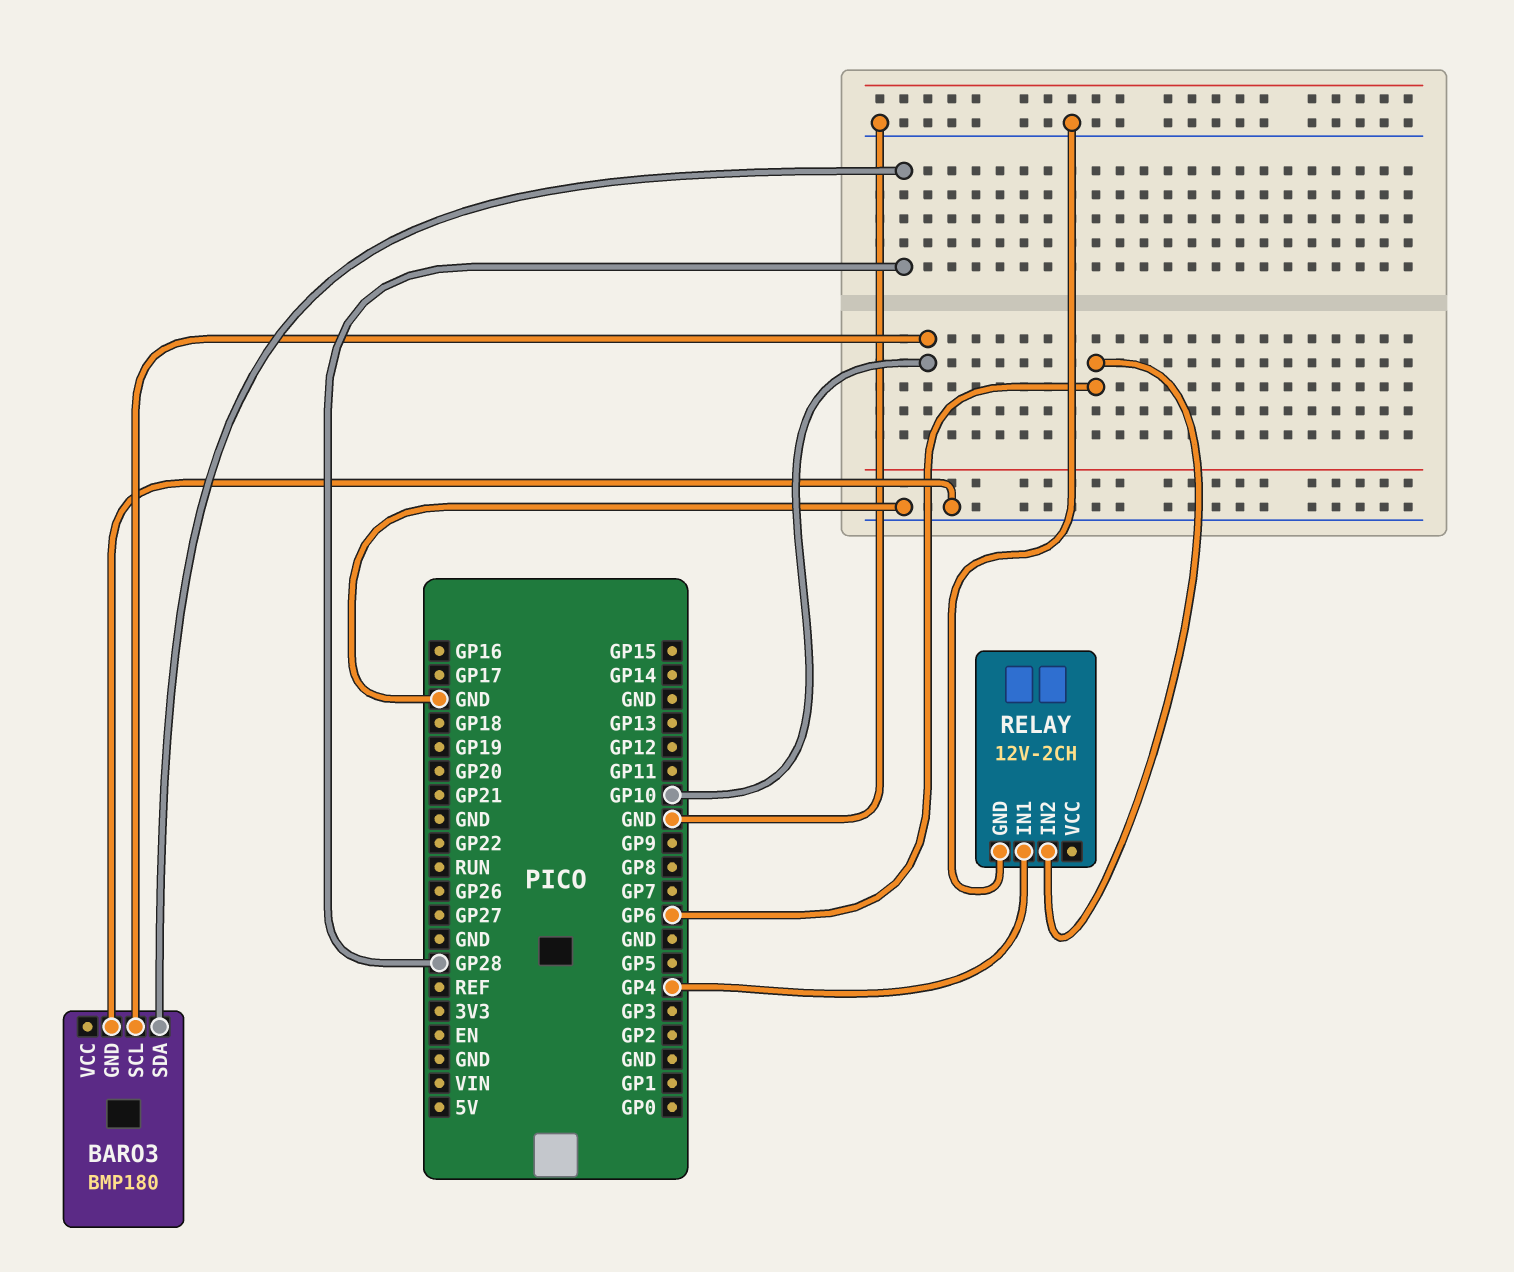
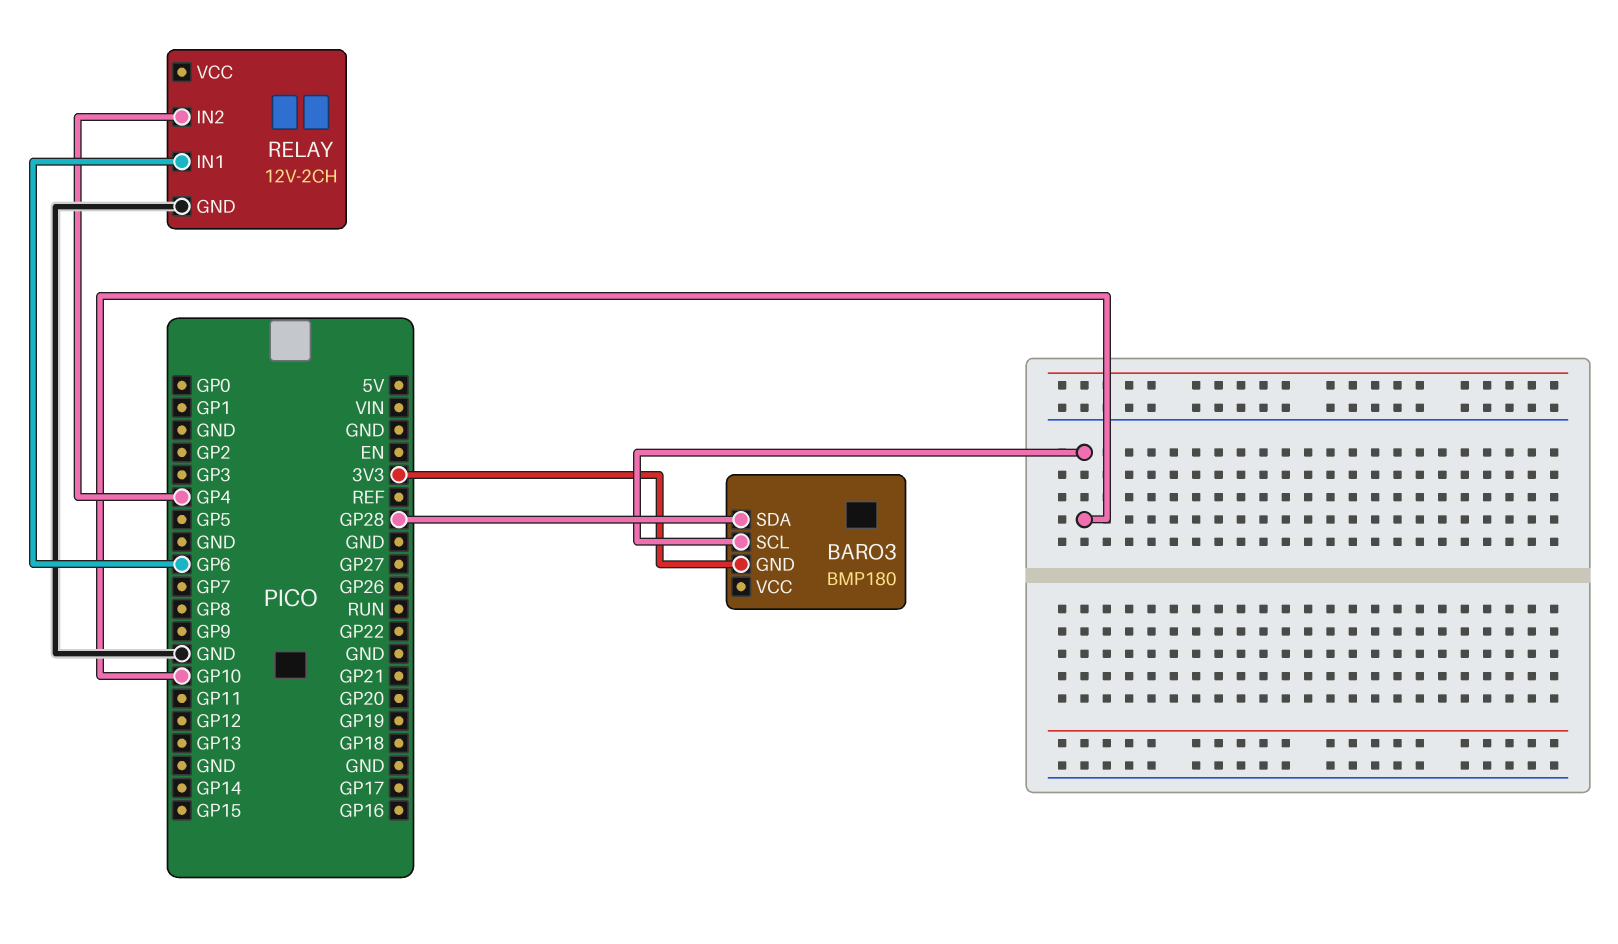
BARO3 pin GND: GND -> 3V3
RELAY pin IN1: GP4 -> GP6
RELAY pin IN2: GP6 -> GP4

